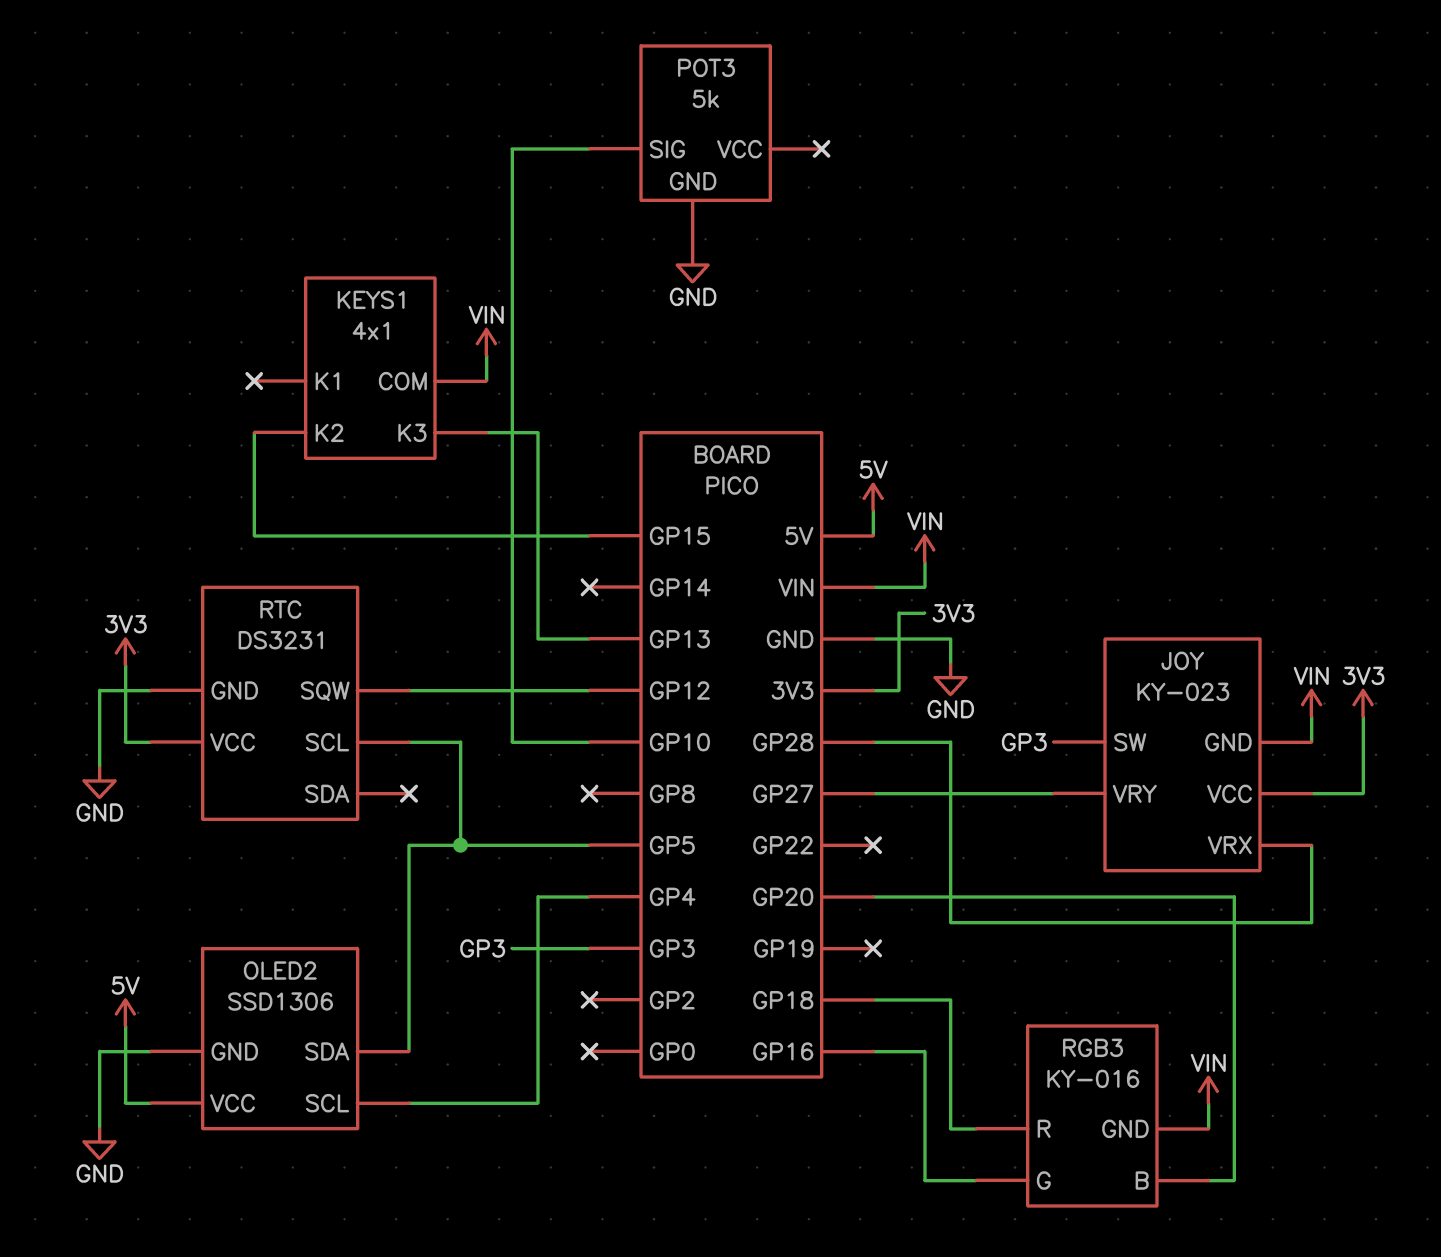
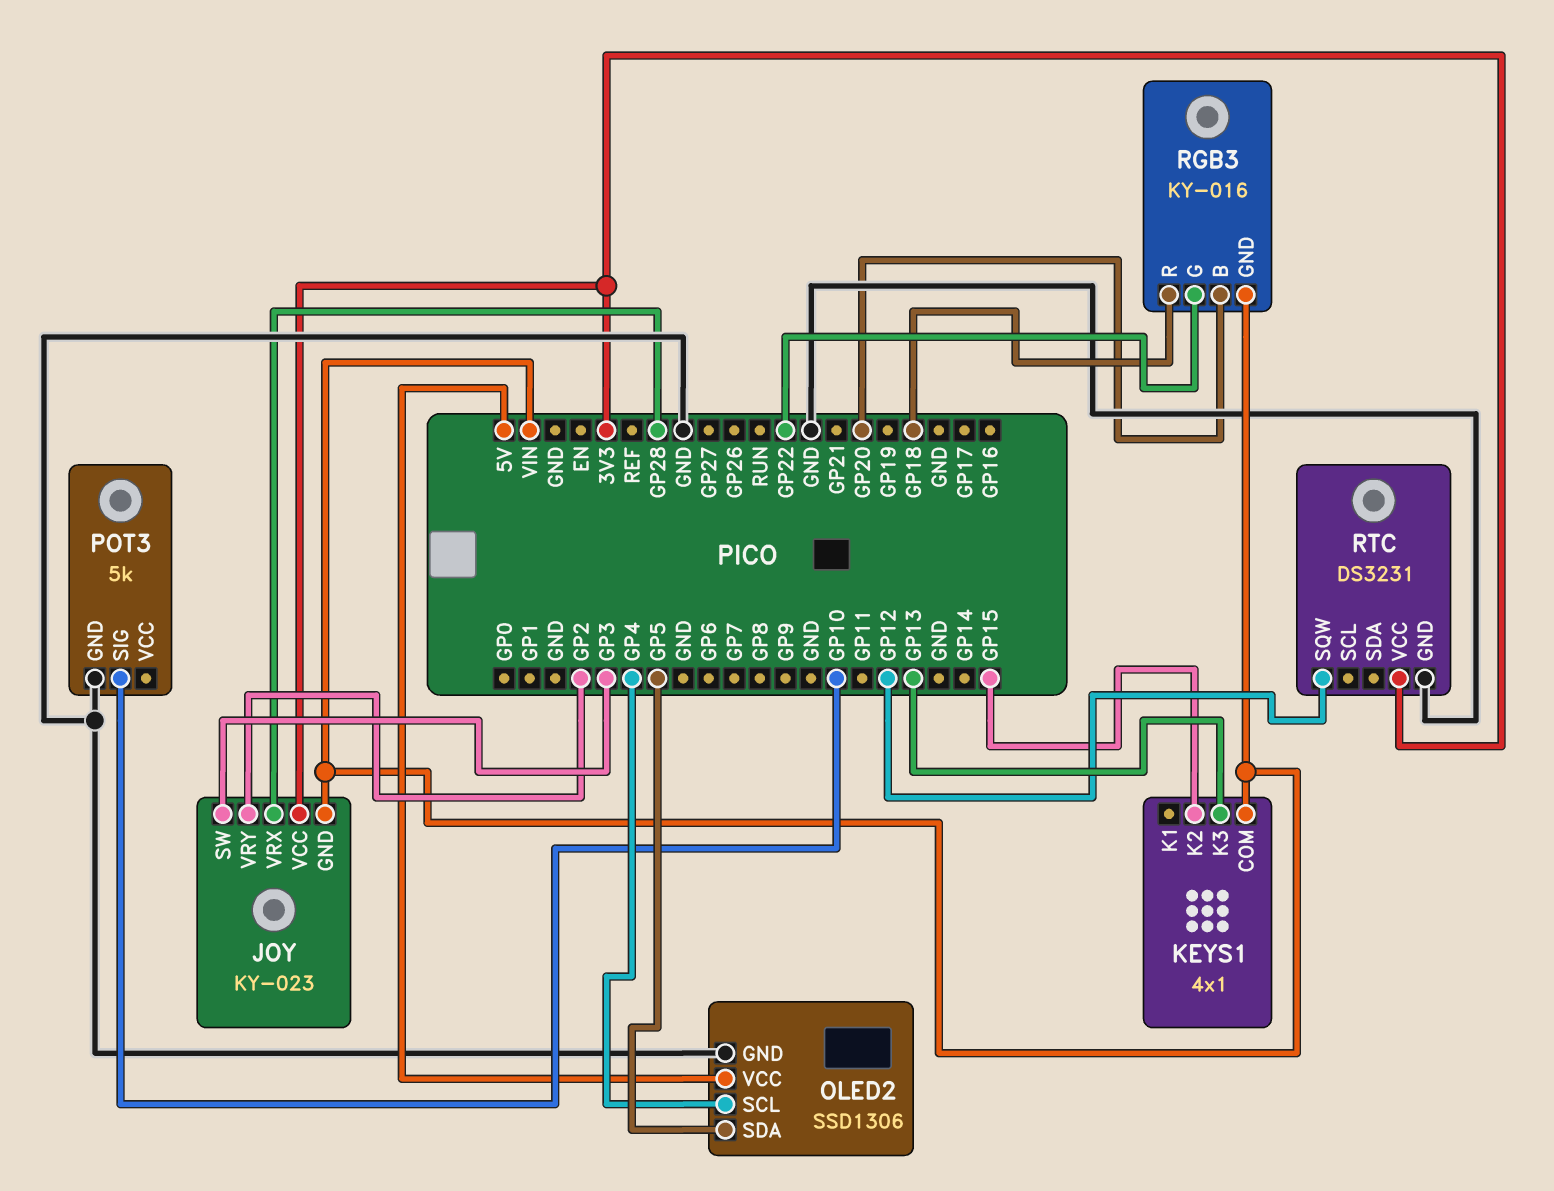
JOY pin VRY: GP27 -> GP2
RGB3 pin G: GP16 -> GP22
RTC pin SCL: GP5 -> none

